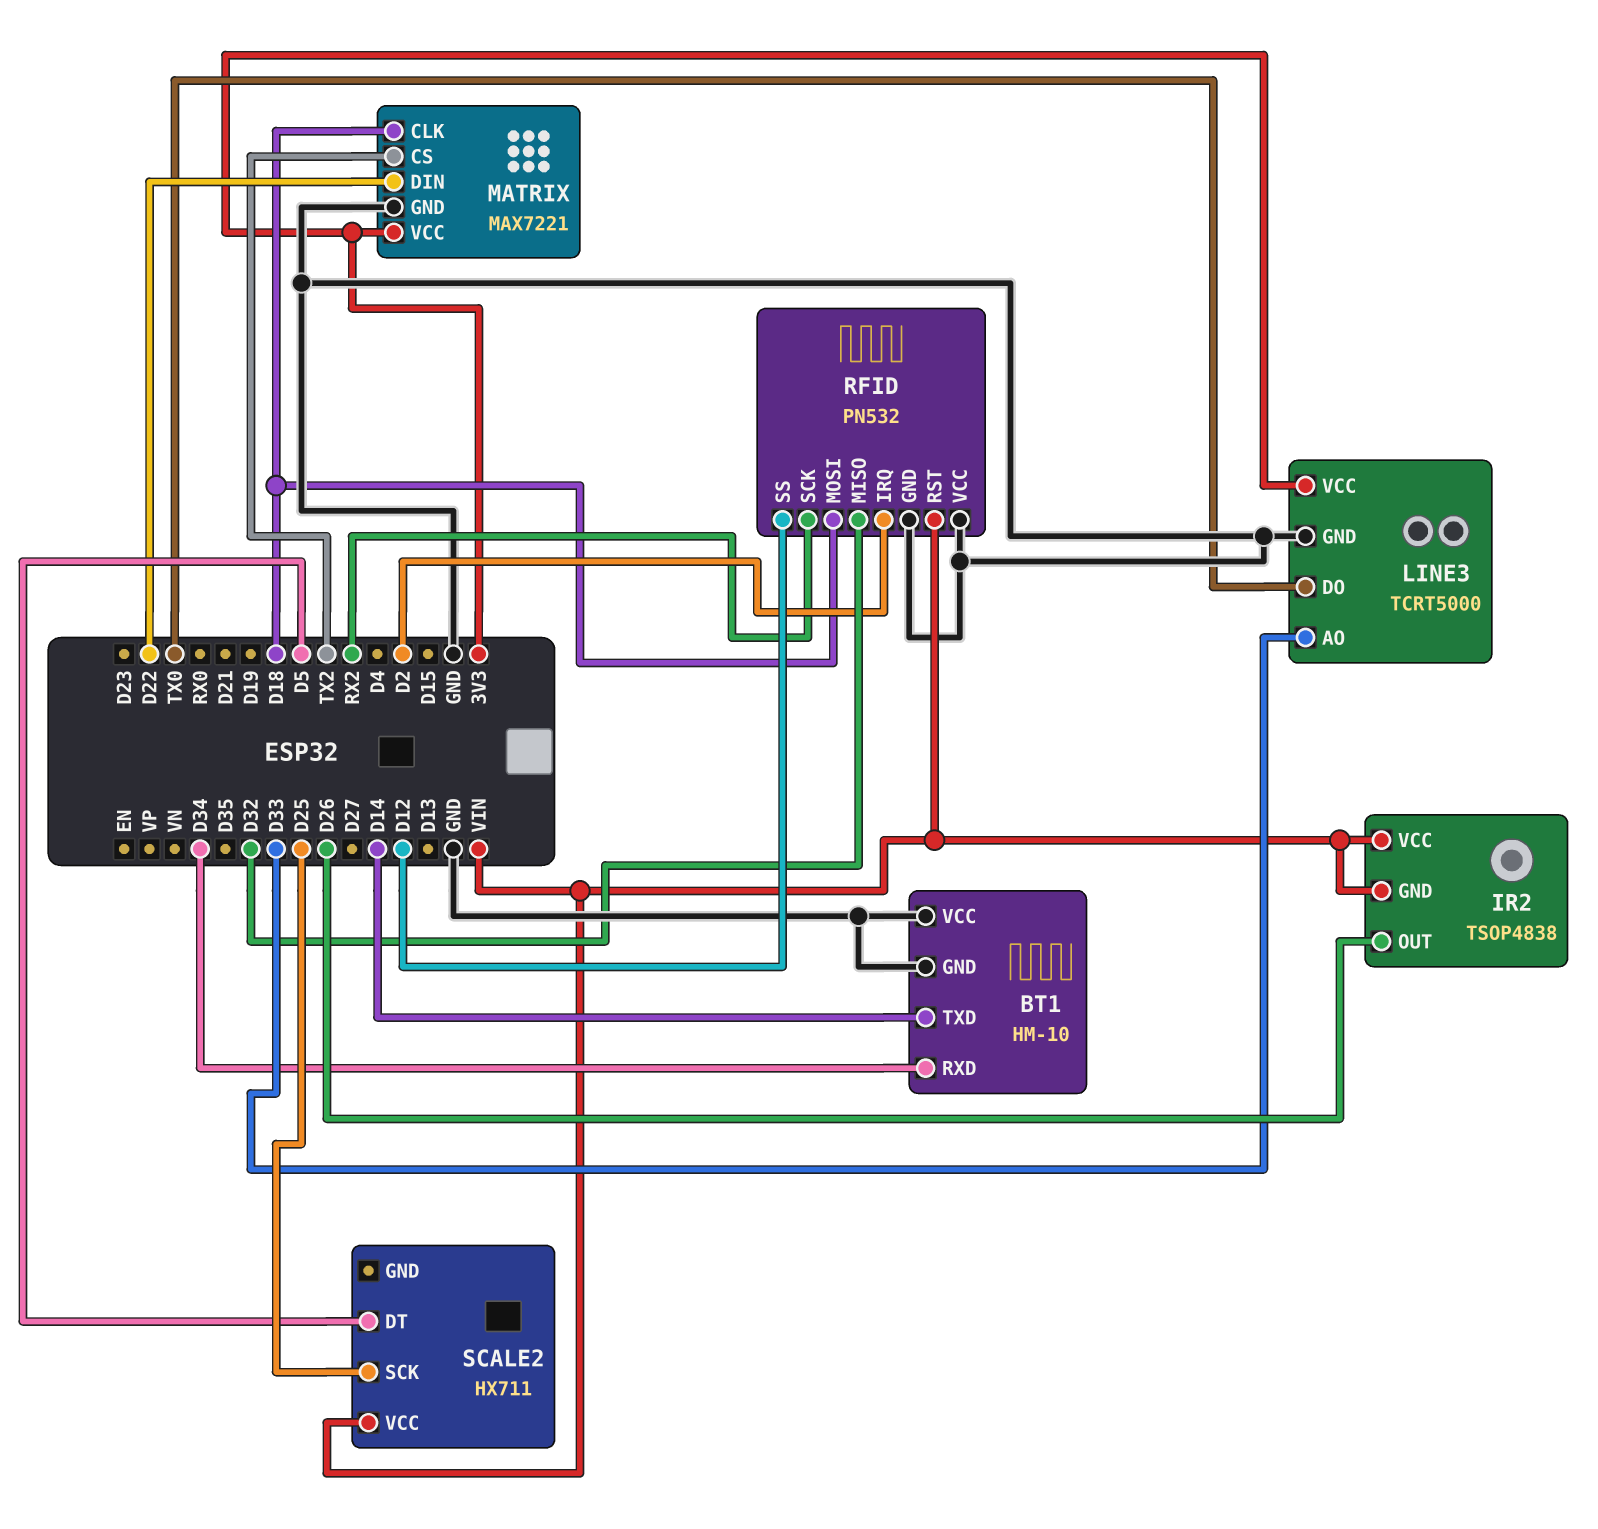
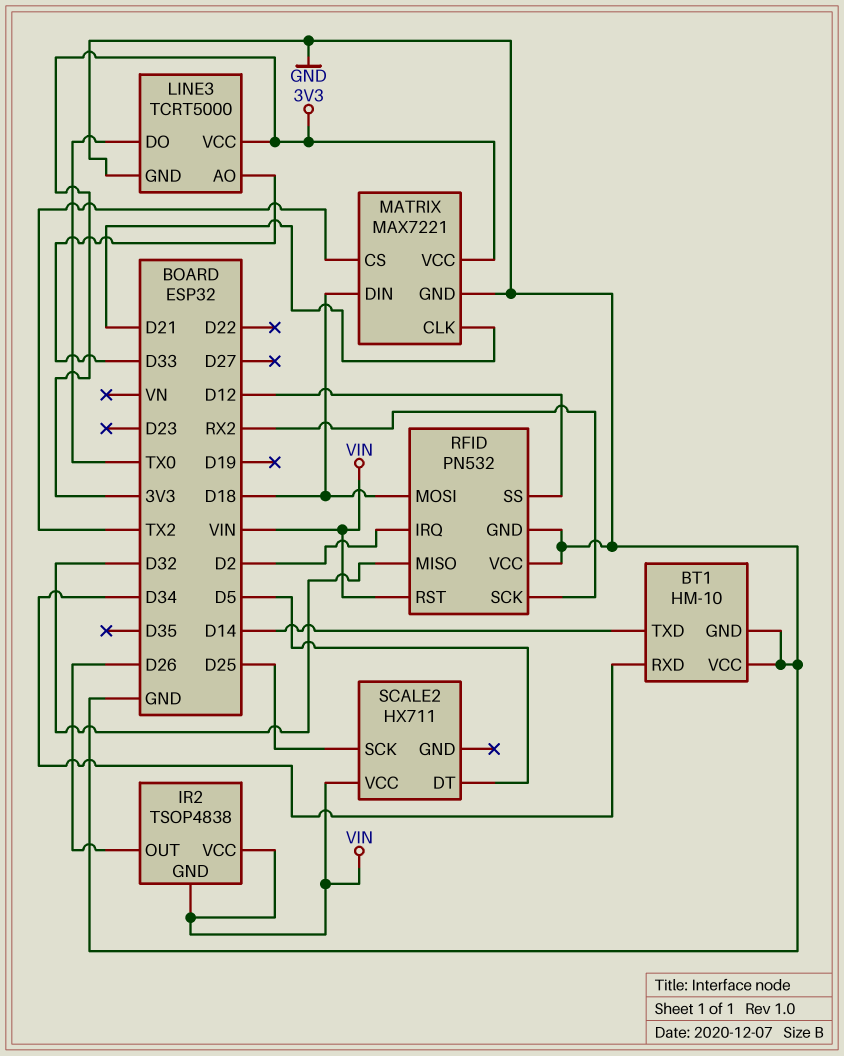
MATRIX pin CLK: D18 -> D21
MATRIX pin DIN: D22 -> D18

